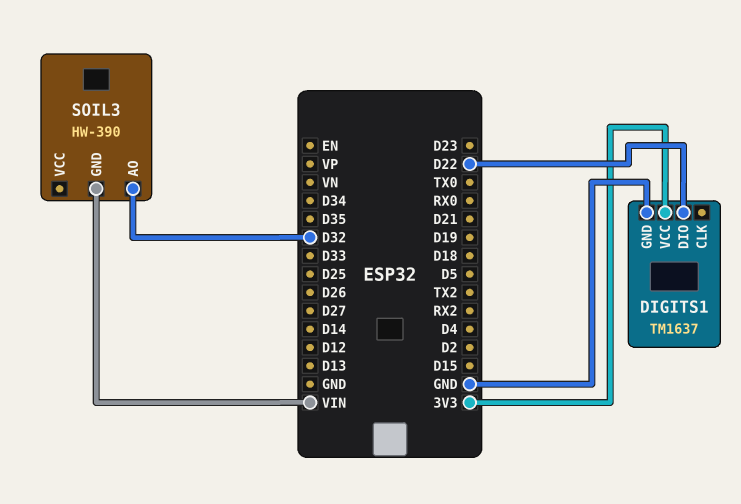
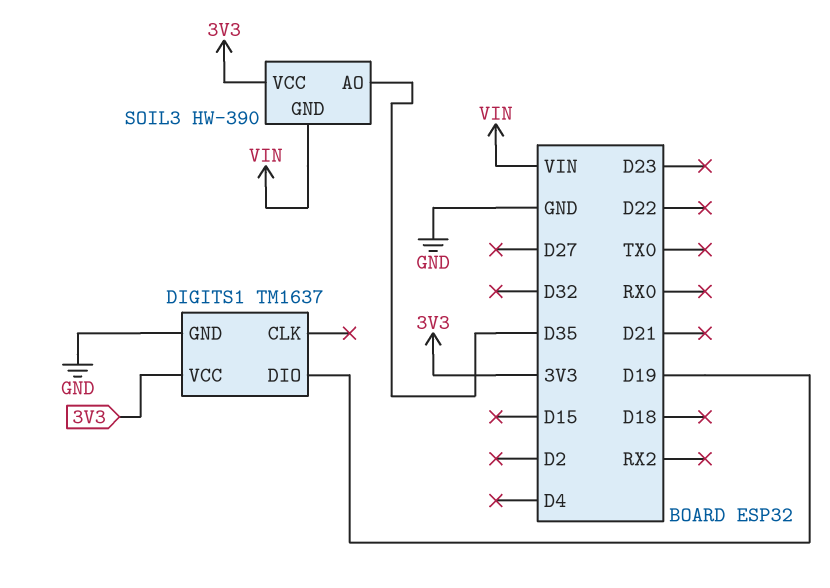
DIGITS1 pin DIO: D22 -> D19
SOIL3 pin AO: D32 -> D35
SOIL3 pin VCC: none -> 3V3

